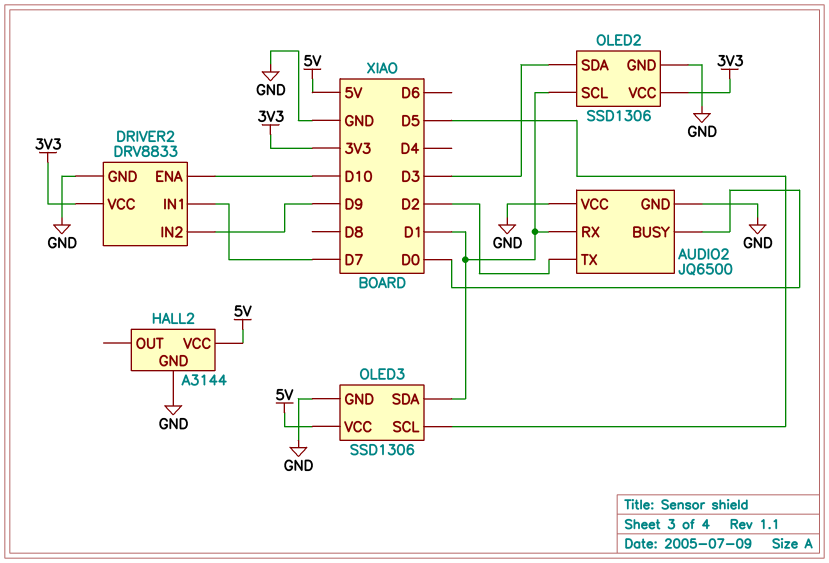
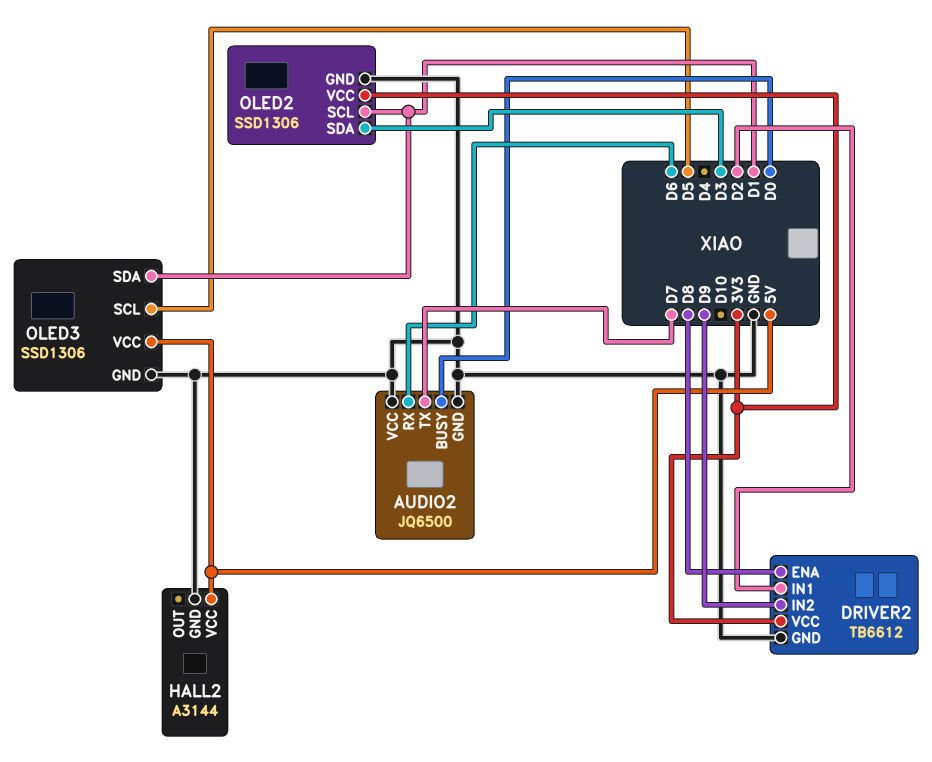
AUDIO2 pin RX: D1 -> D6
AUDIO2 pin TX: D2 -> D7
DRIVER2: DRV8833 -> TB6612
DRIVER2 pin ENA: D10 -> D8
DRIVER2 pin IN1: D7 -> D2

